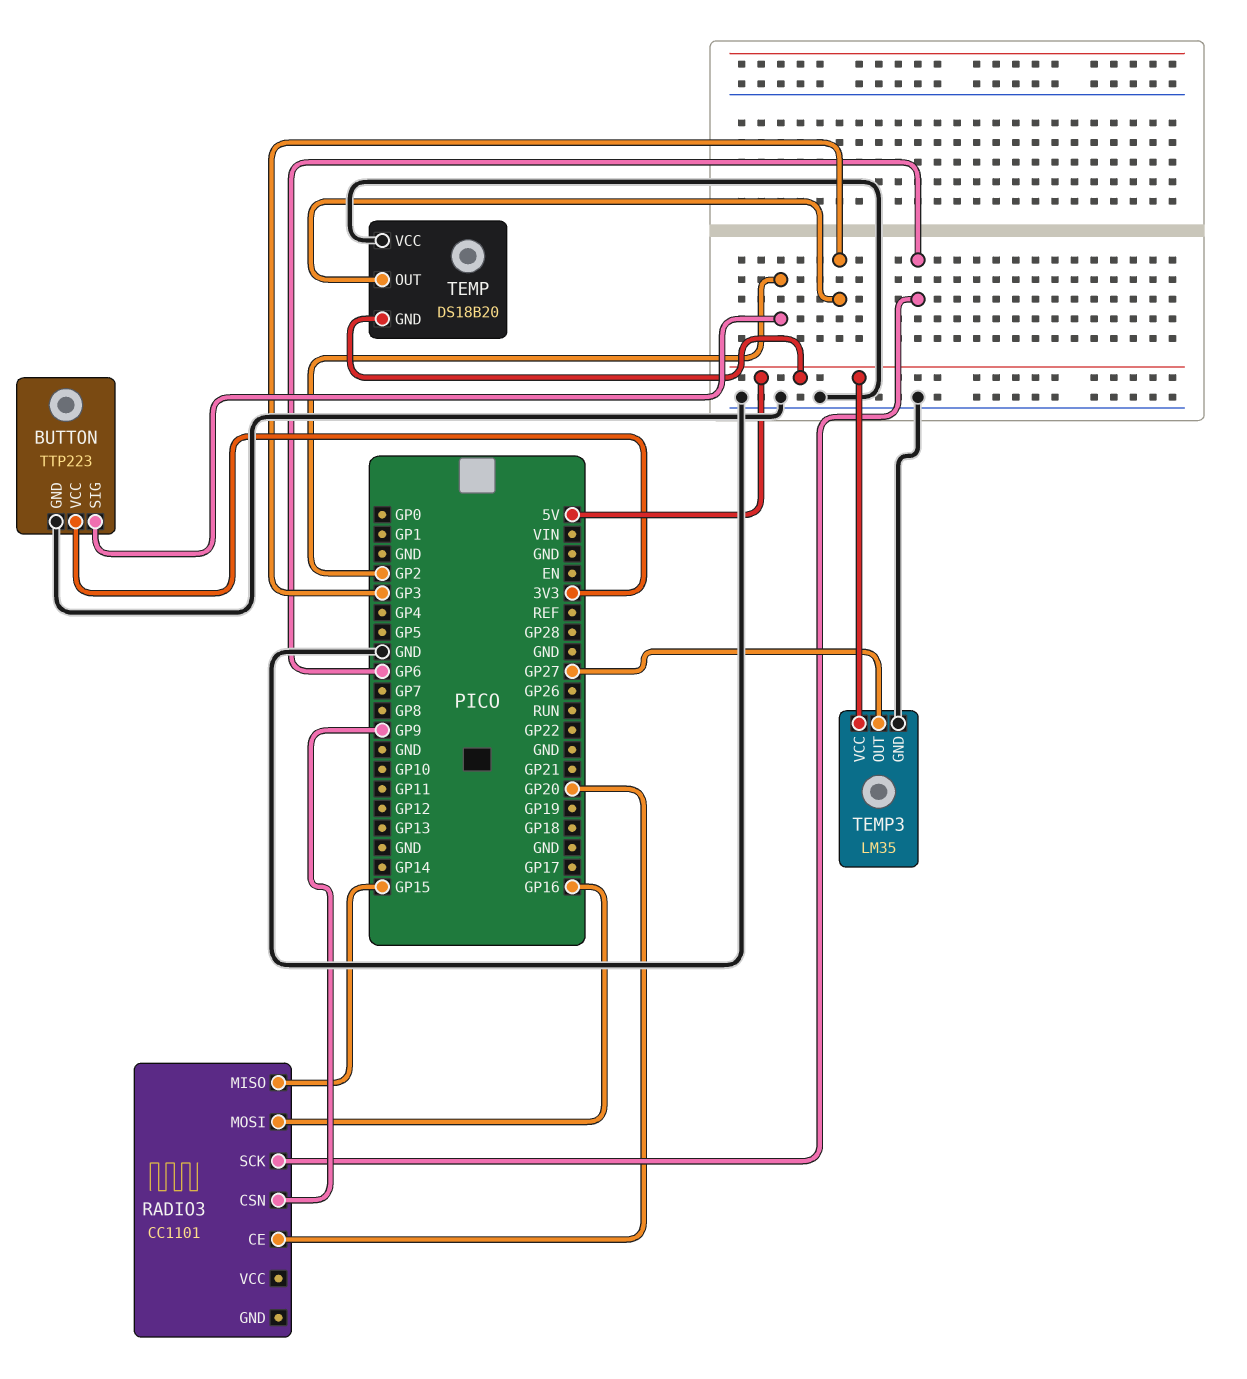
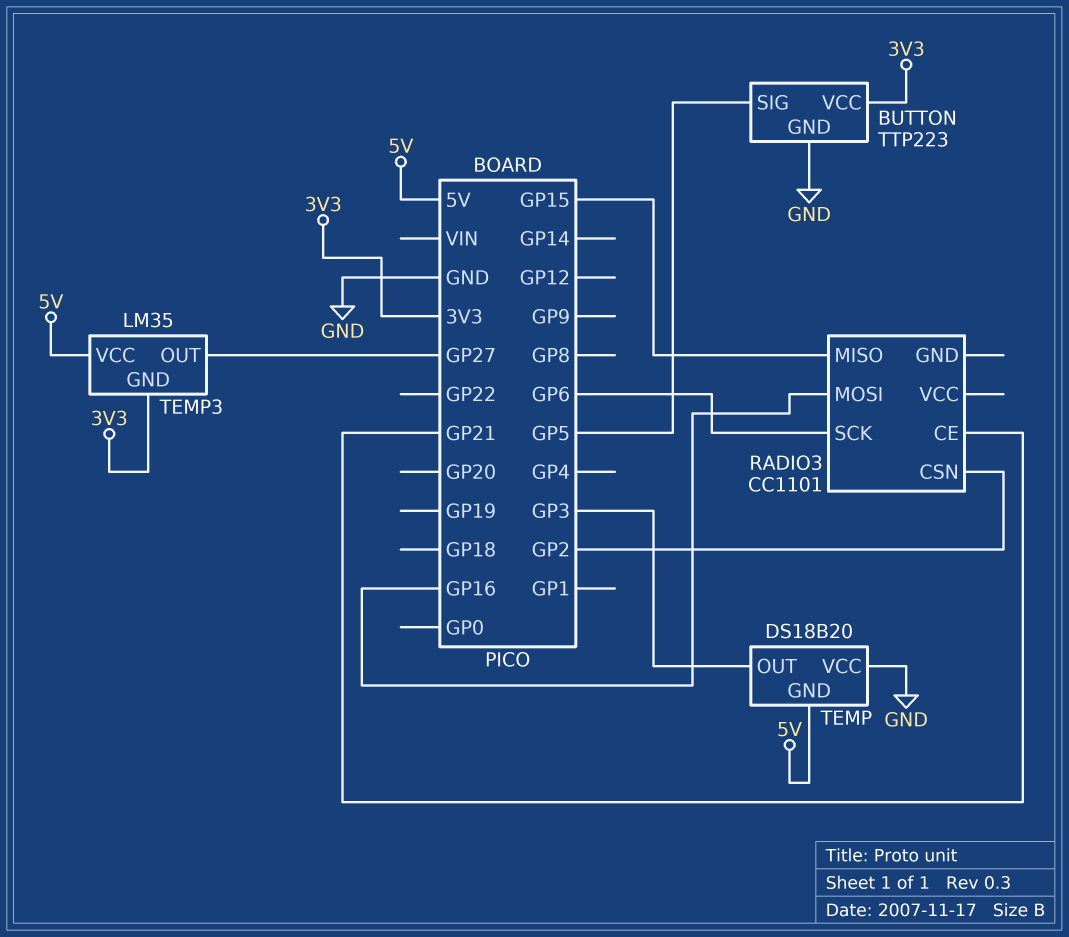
BUTTON pin SIG: GP2 -> GP5
RADIO3 pin CE: GP20 -> GP21
RADIO3 pin CSN: GP9 -> GP2
TEMP3 pin GND: GND -> 3V3

